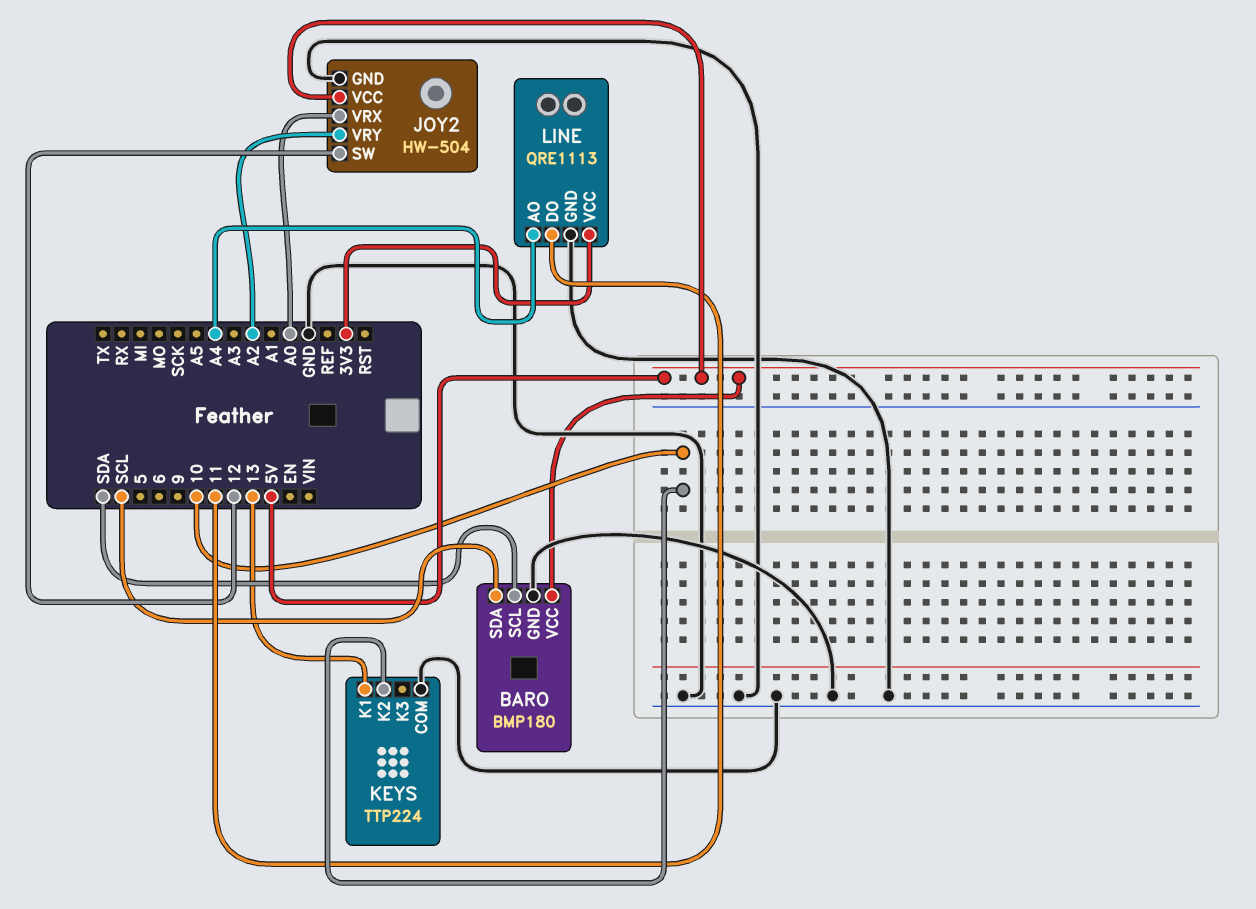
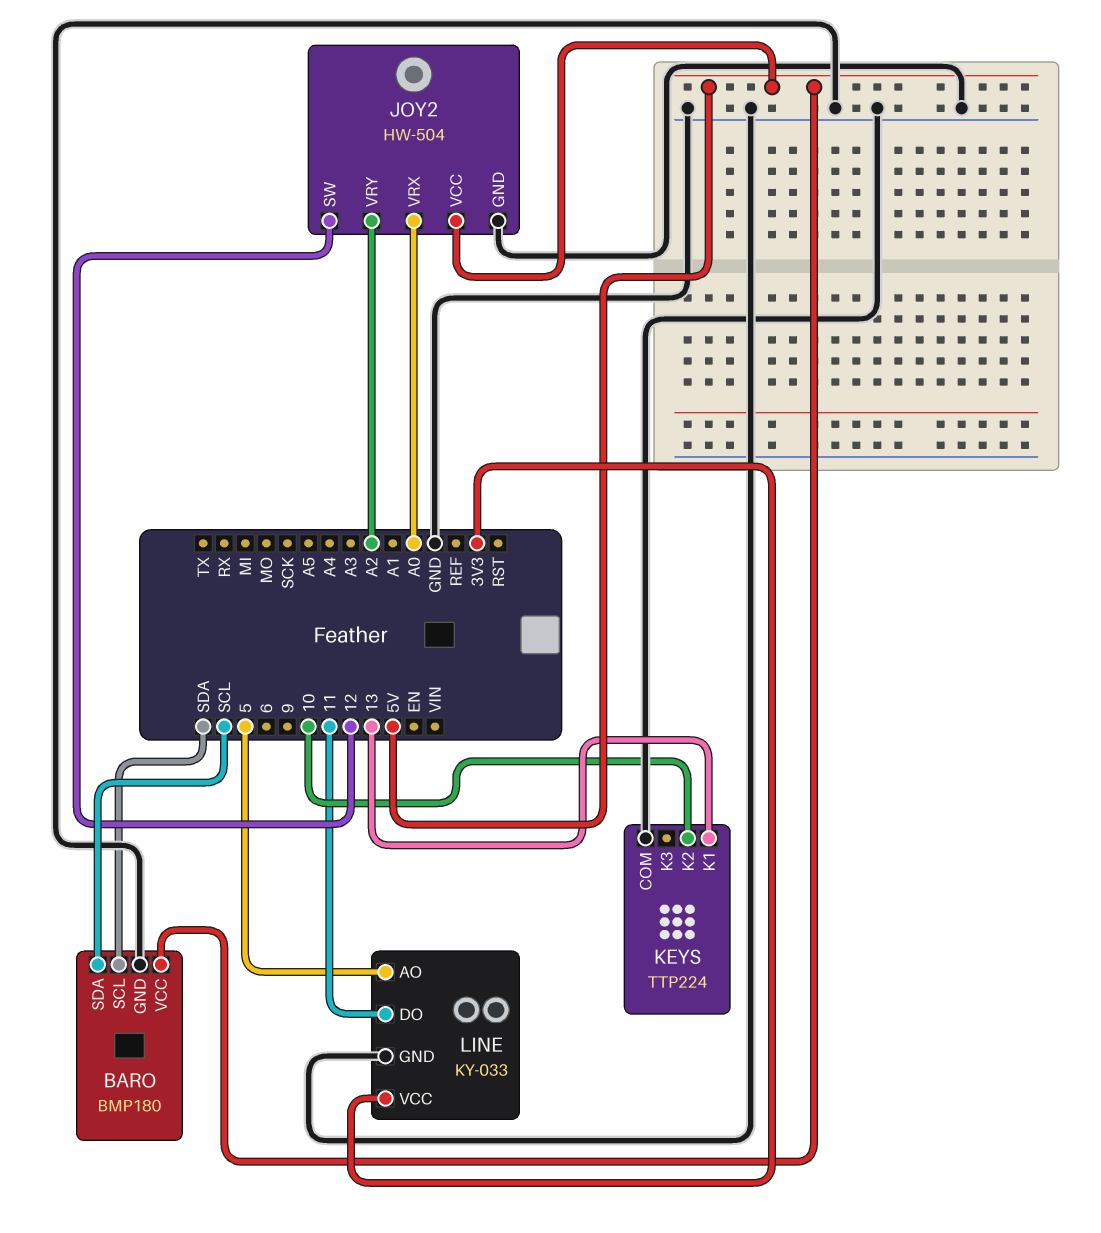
LINE: QRE1113 -> KY-033
LINE pin AO: A4 -> 5

